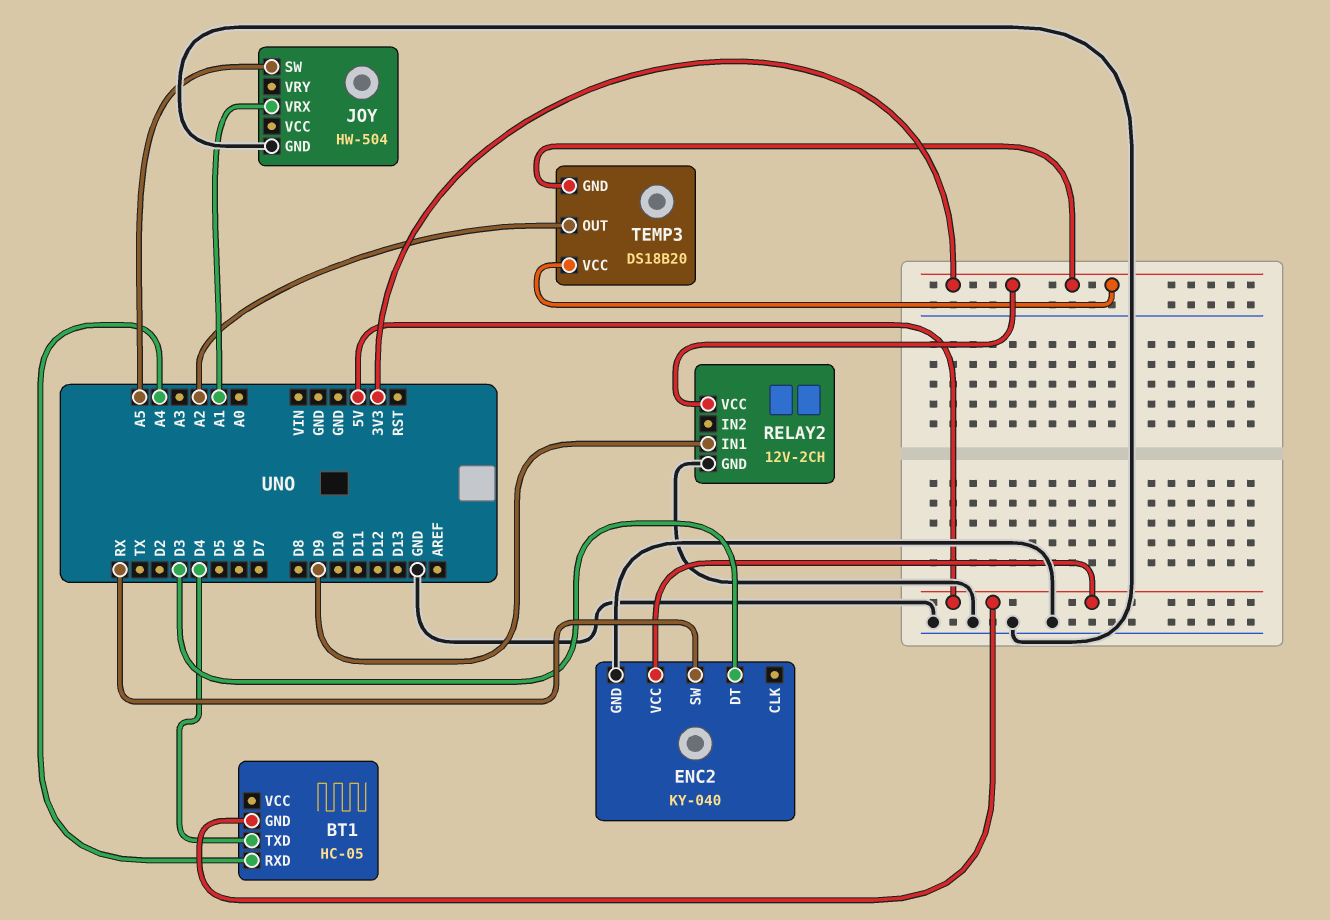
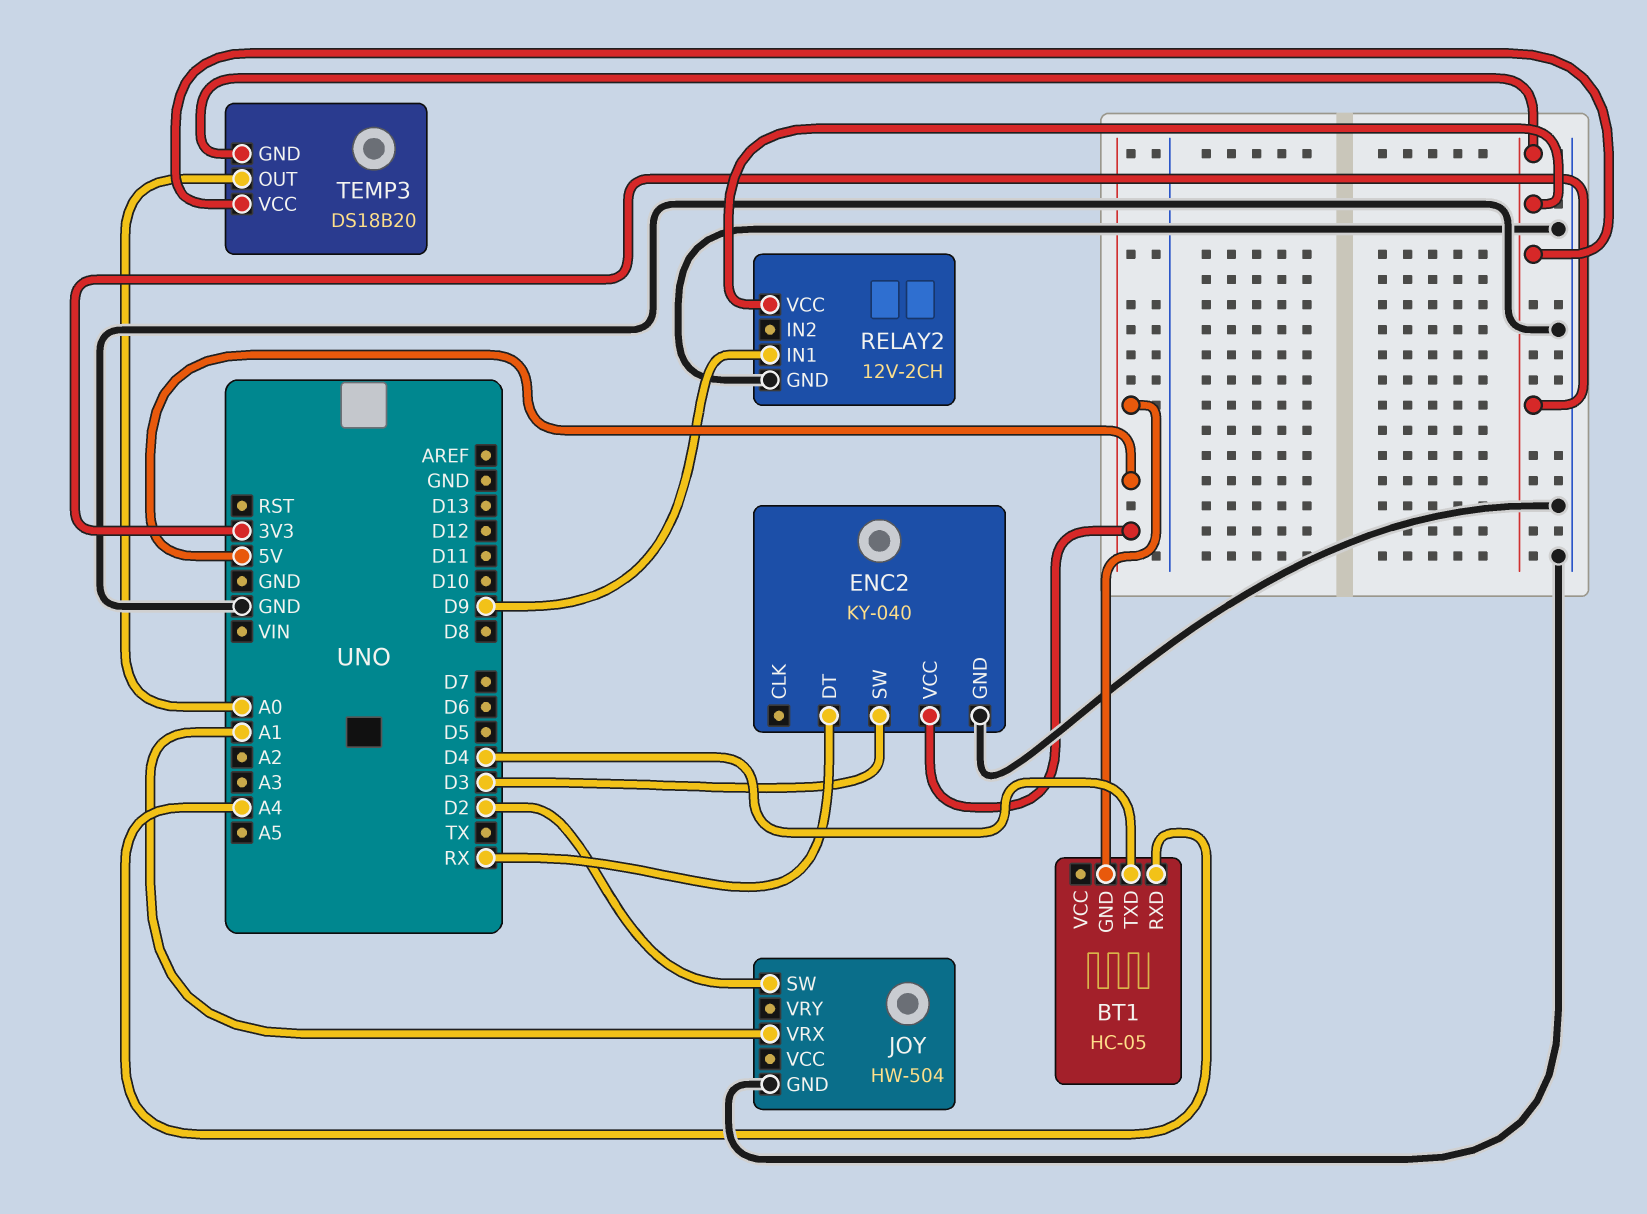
ENC2 pin DT: D3 -> RX
ENC2 pin SW: RX -> D3
JOY pin SW: A5 -> D2
TEMP3 pin OUT: A2 -> A0

